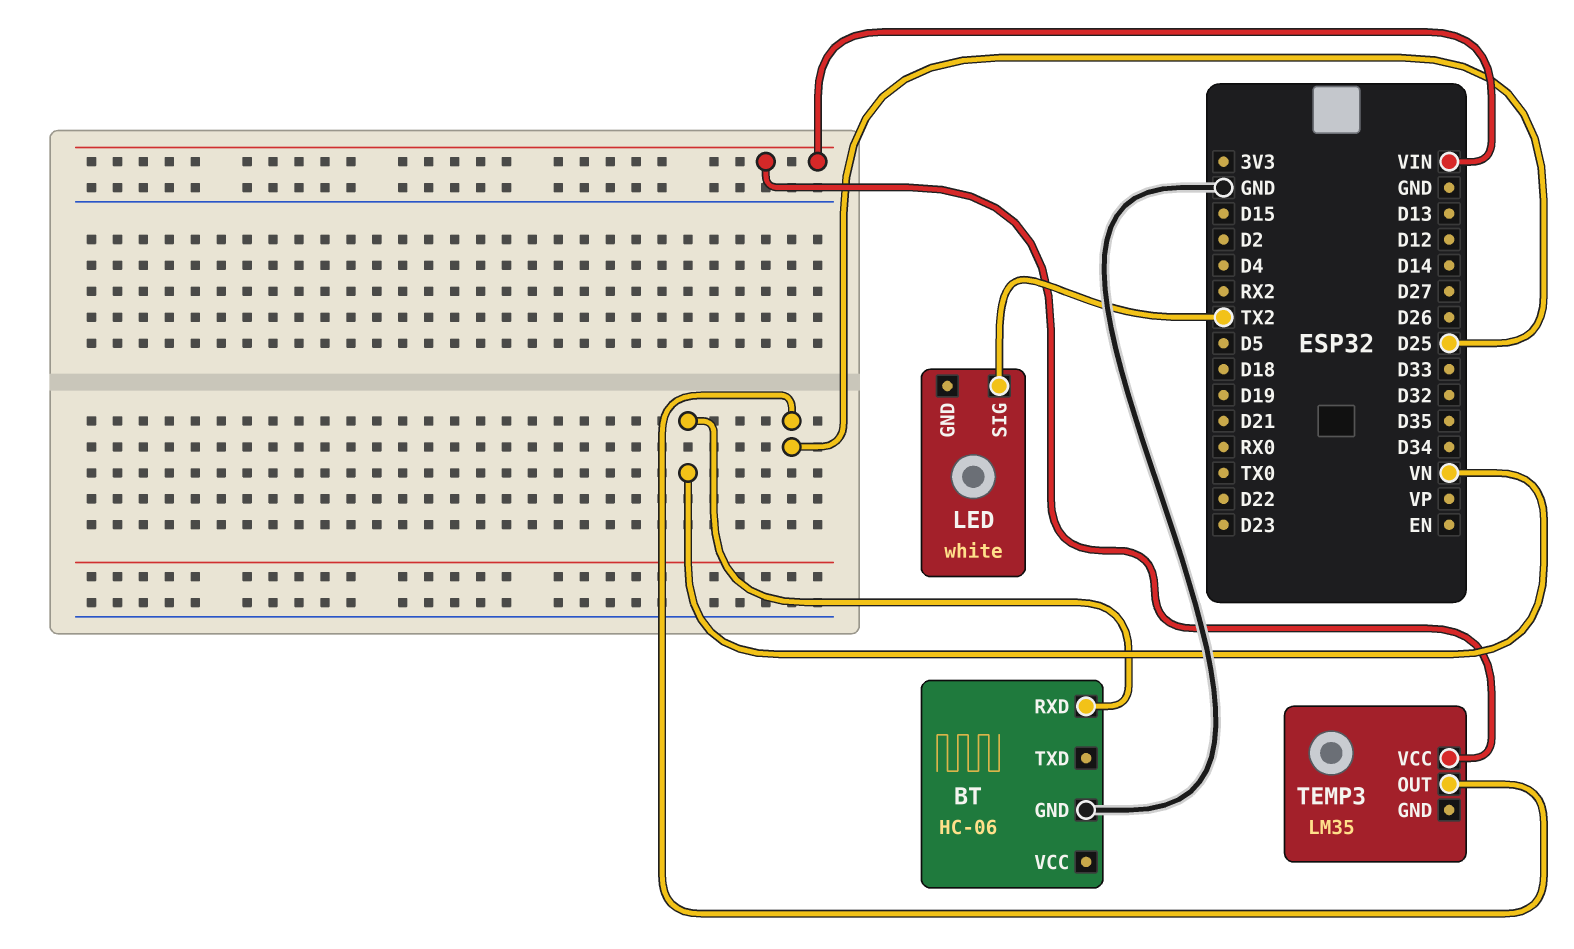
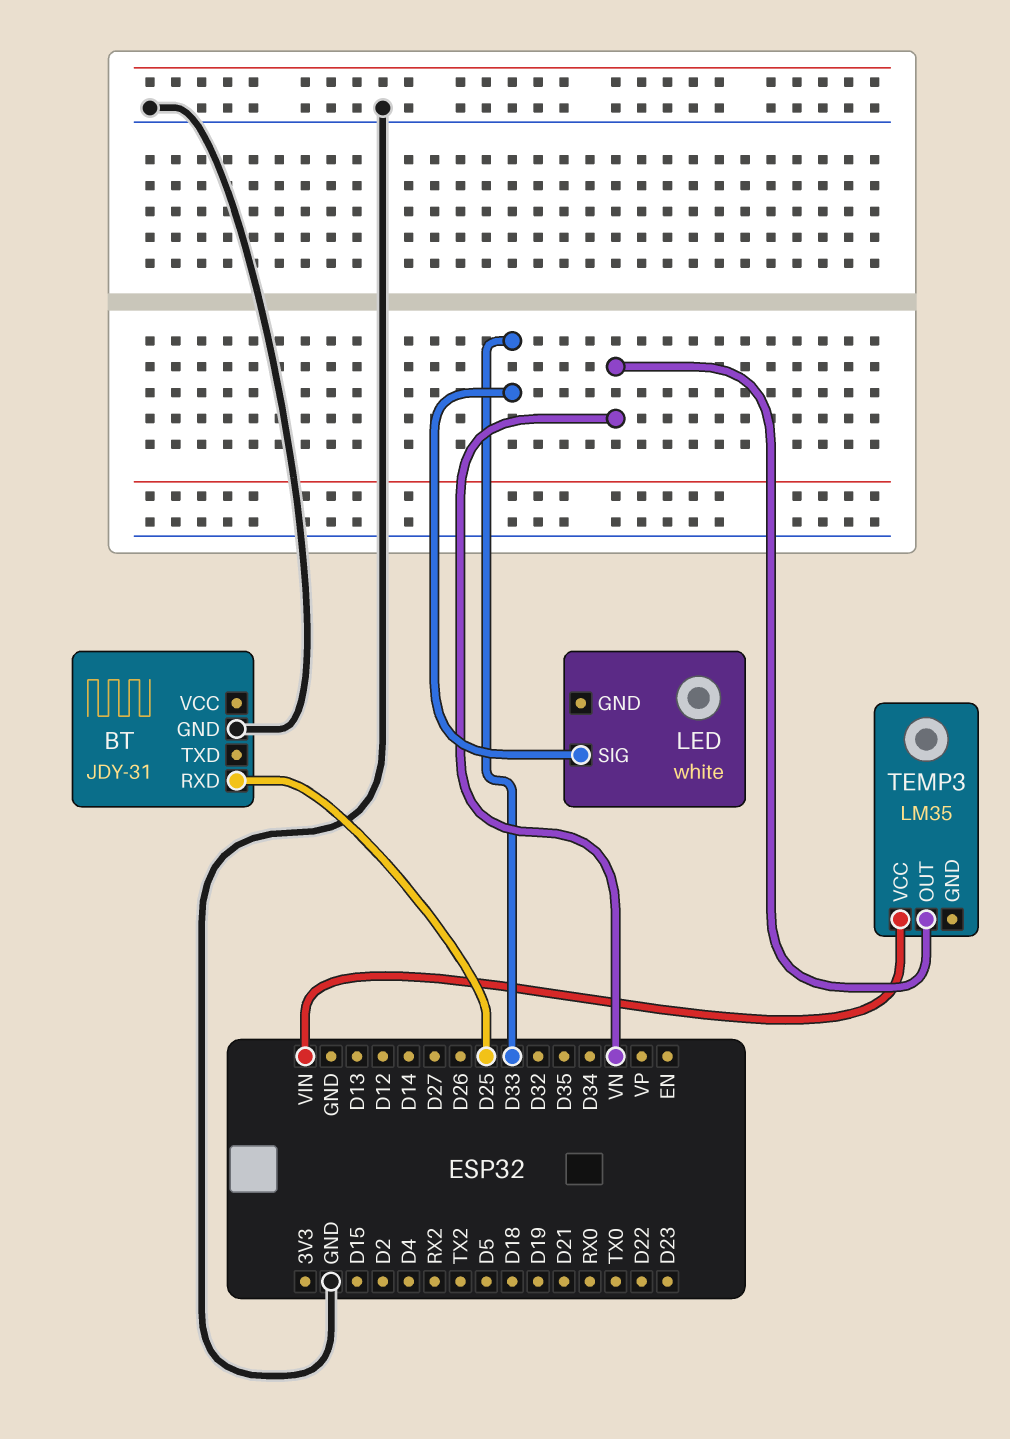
BT: HC-06 -> JDY-31
BT pin RXD: VN -> D25
LED pin SIG: TX2 -> D33
TEMP3 pin OUT: D25 -> VN

